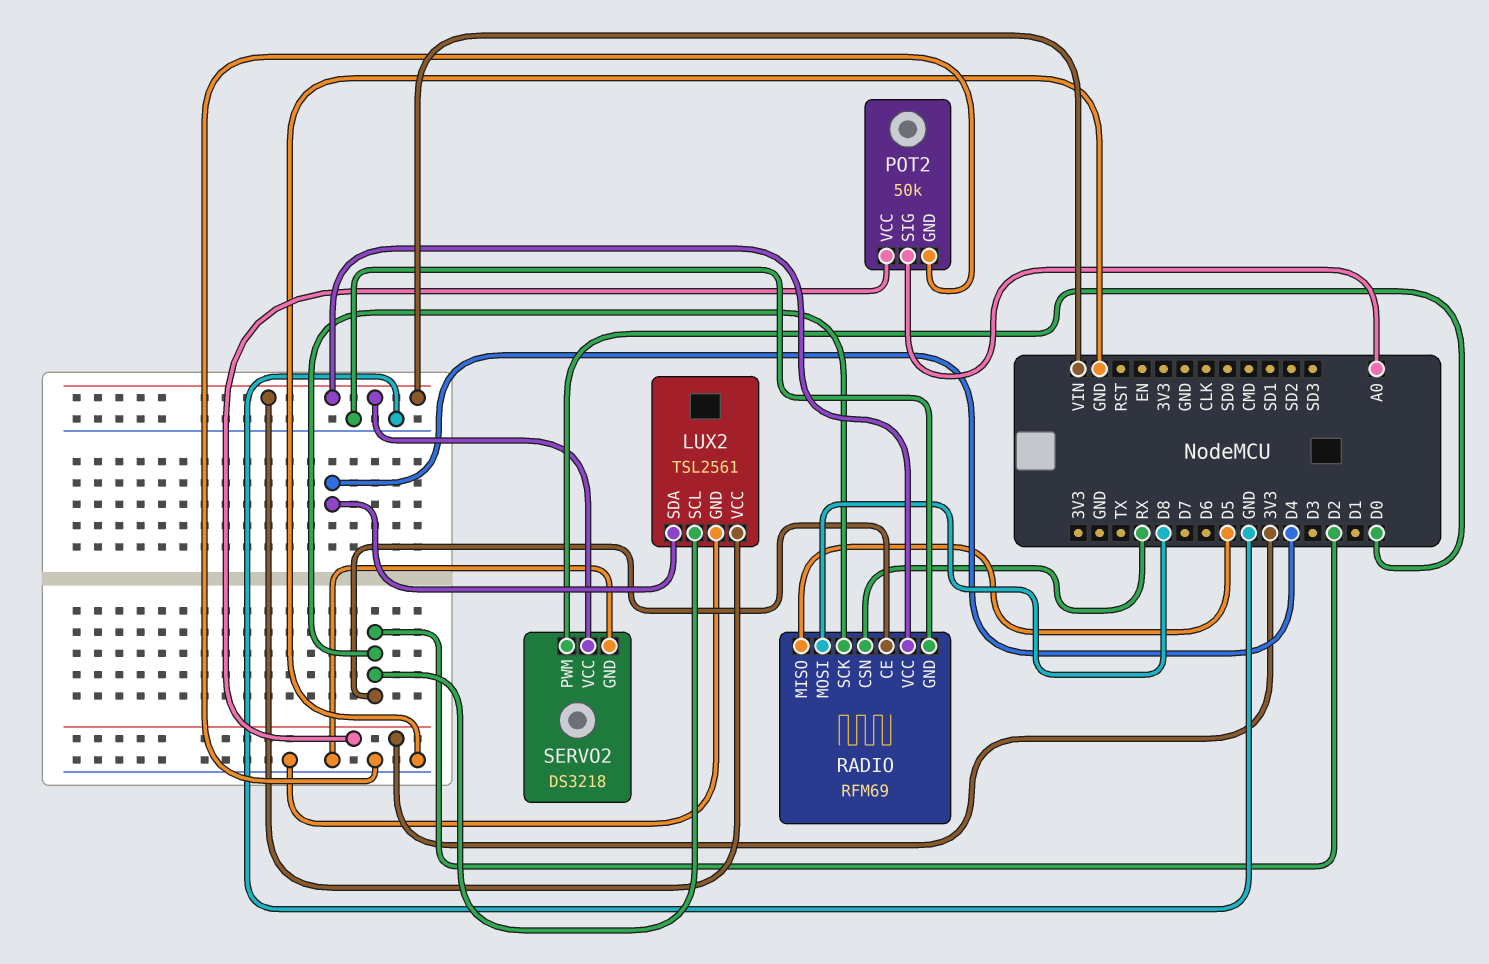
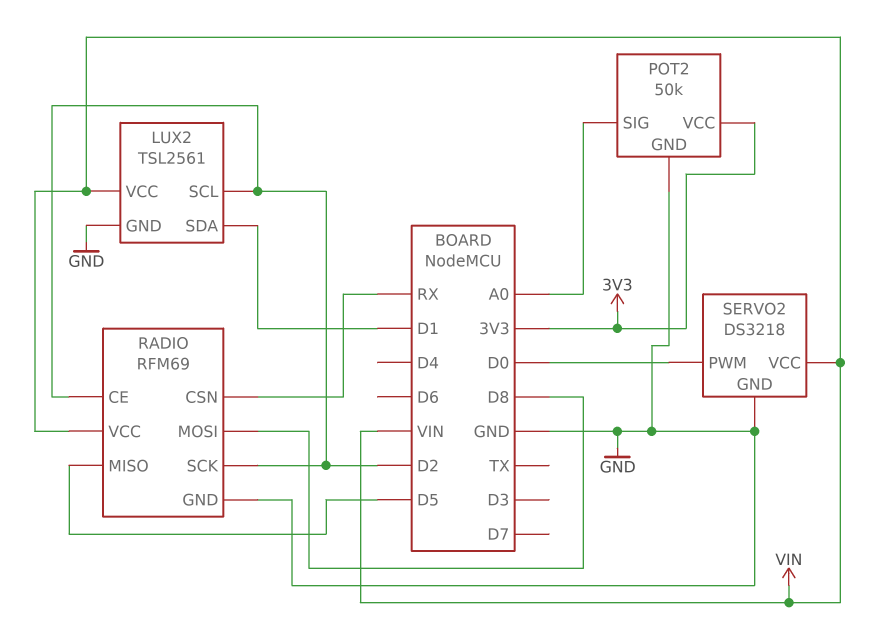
LUX2 pin SDA: D4 -> D1

